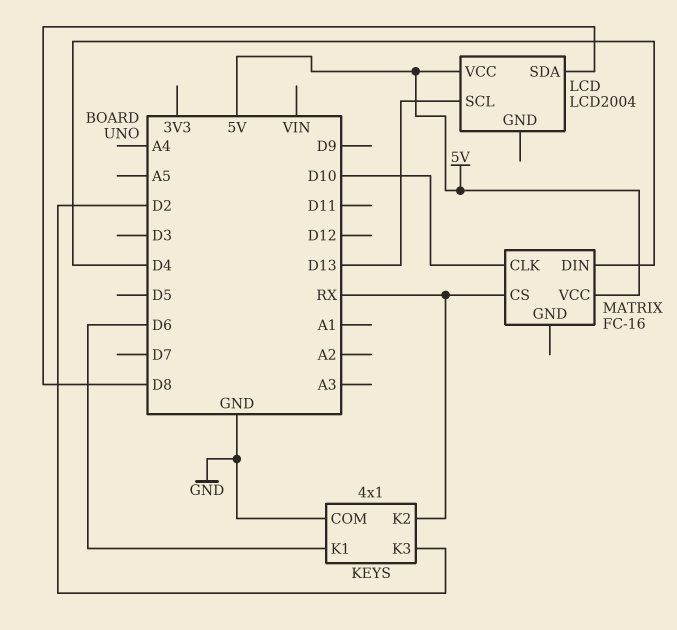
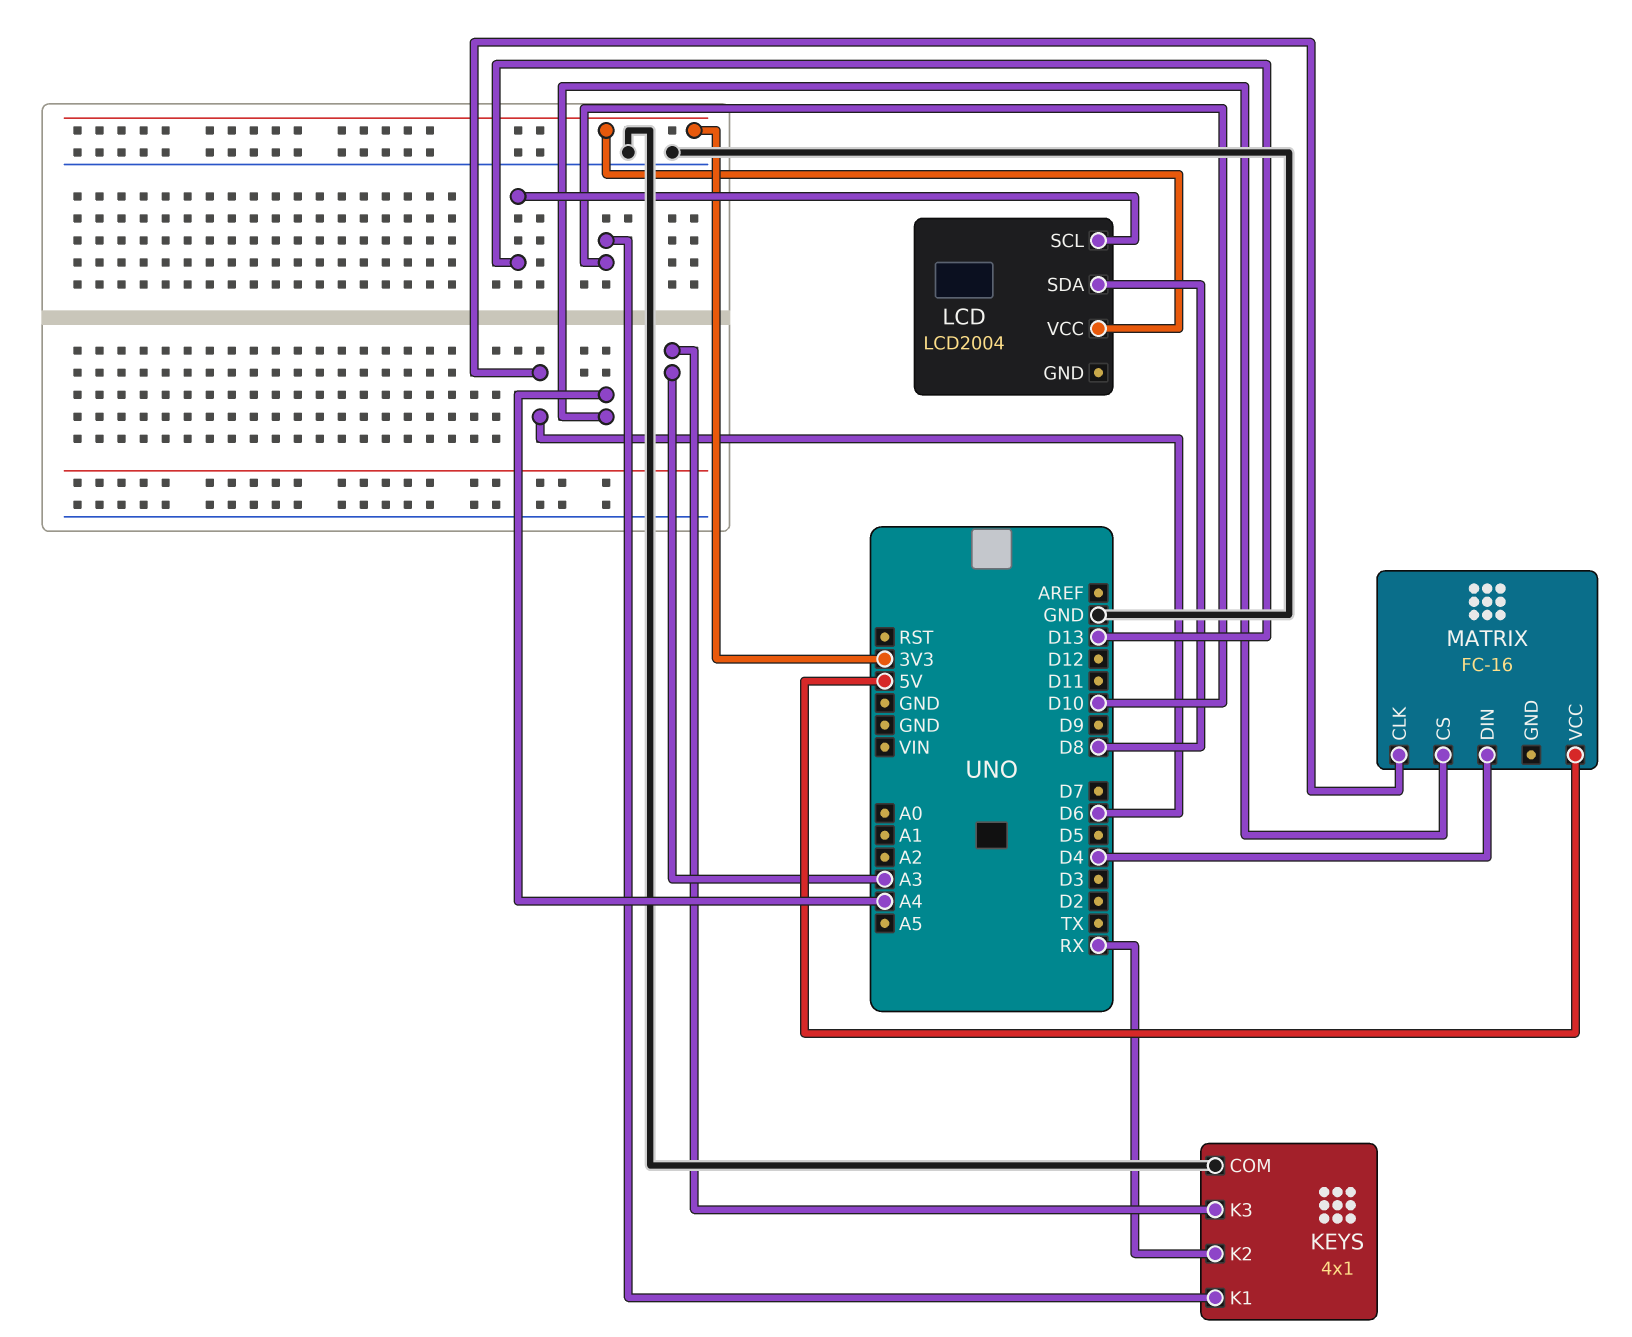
KEYS pin K1: D6 -> D10
KEYS pin K3: D2 -> A3
LCD pin VCC: 5V -> 3V3
MATRIX pin CLK: D10 -> D6
MATRIX pin CS: RX -> A4

